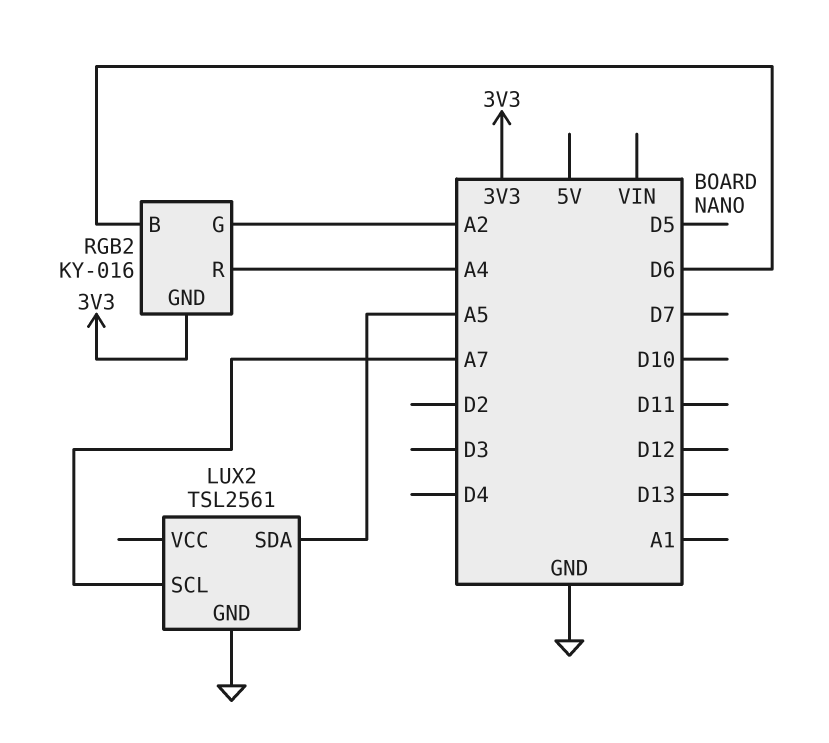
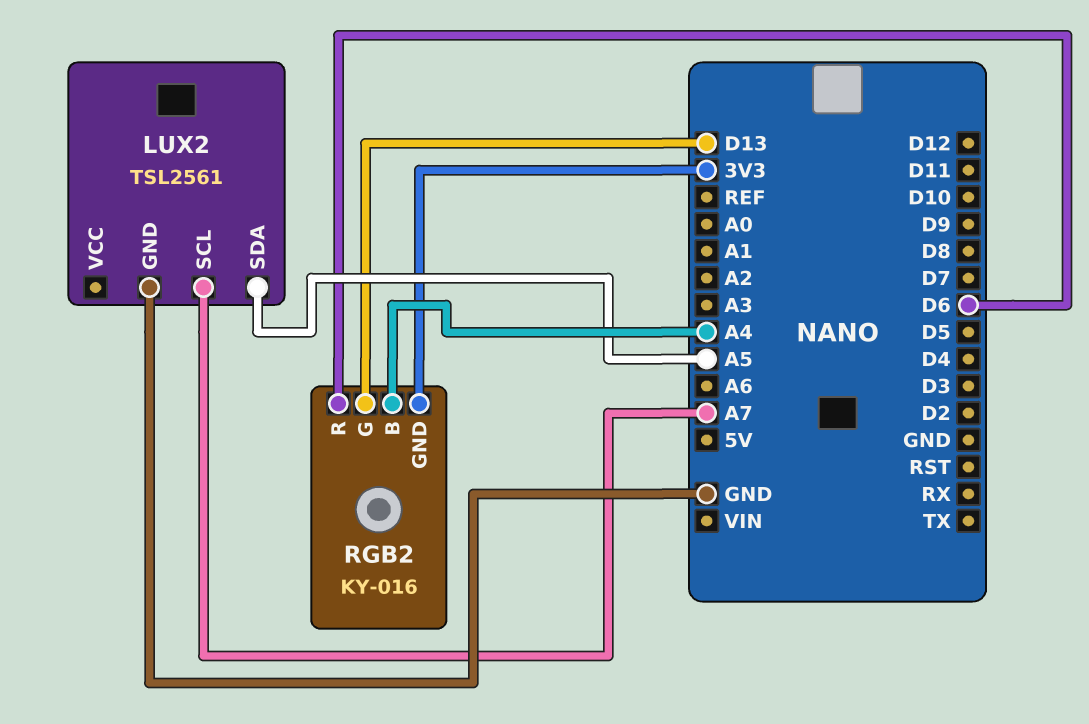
RGB2 pin B: D6 -> A4
RGB2 pin G: A2 -> D13
RGB2 pin R: A4 -> D6

